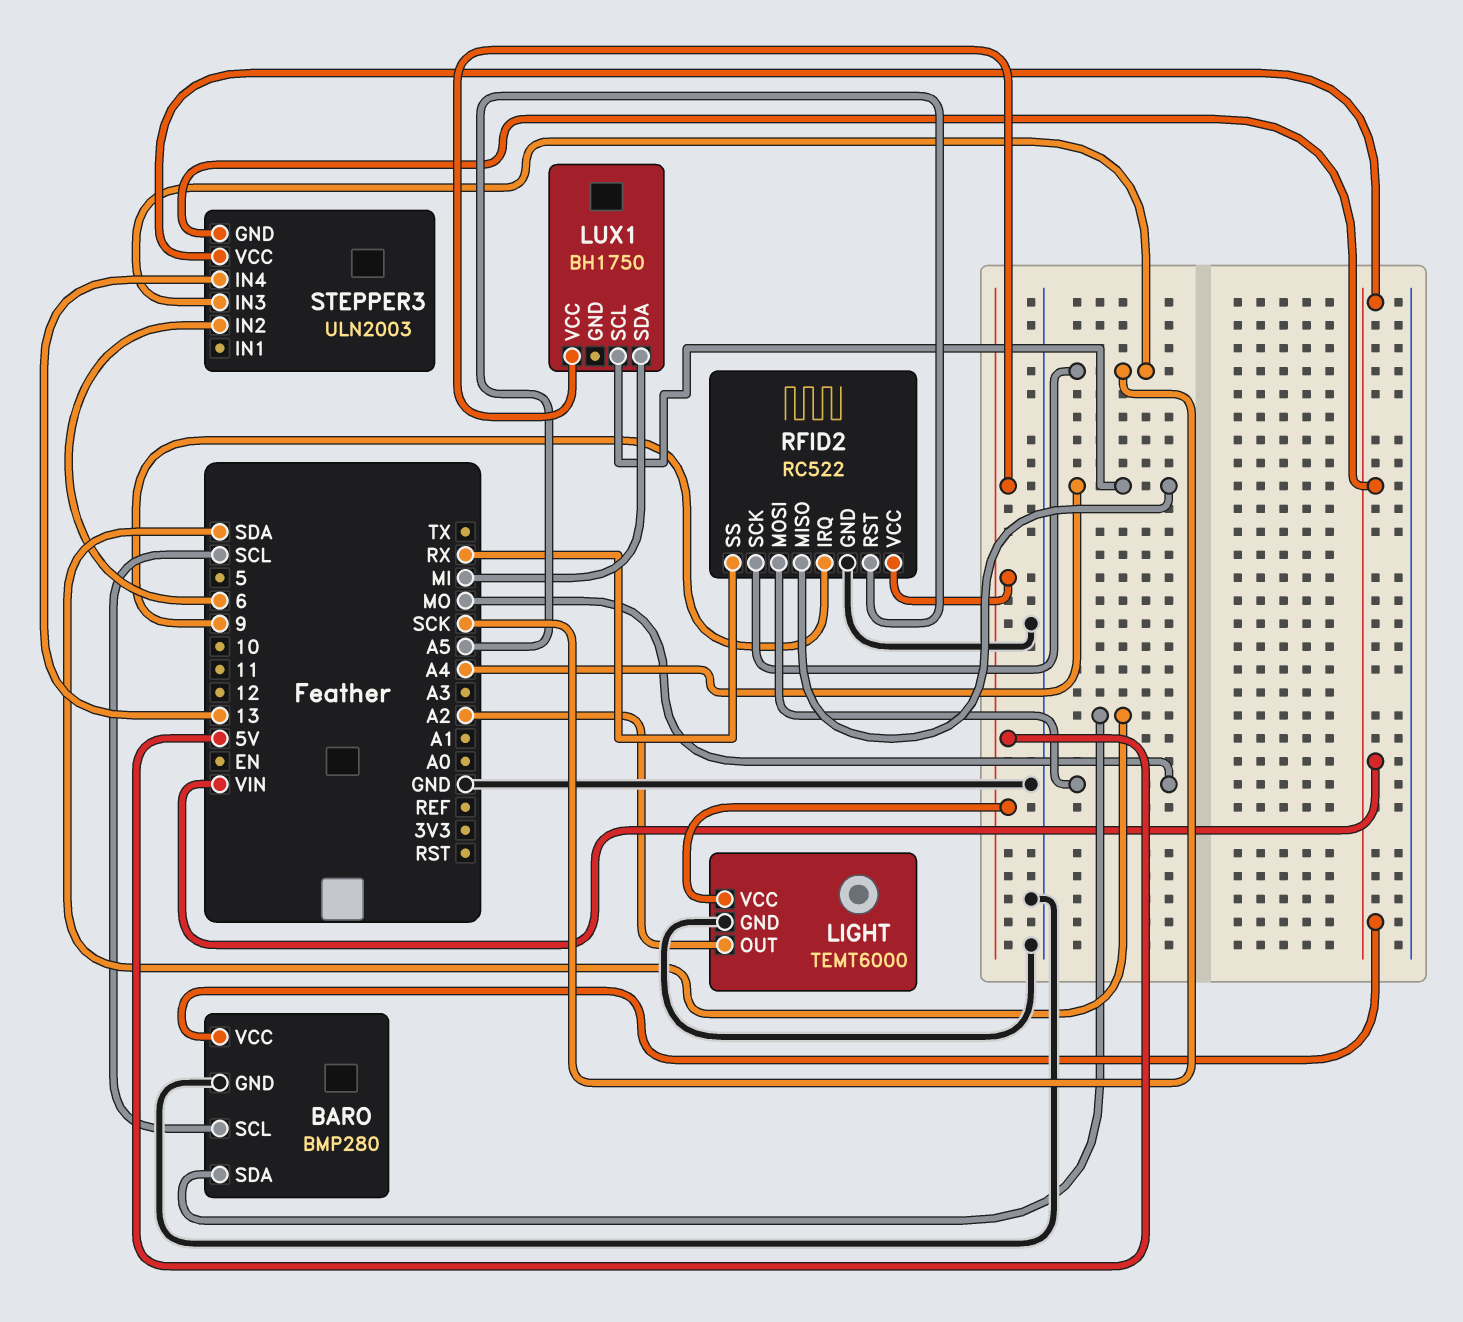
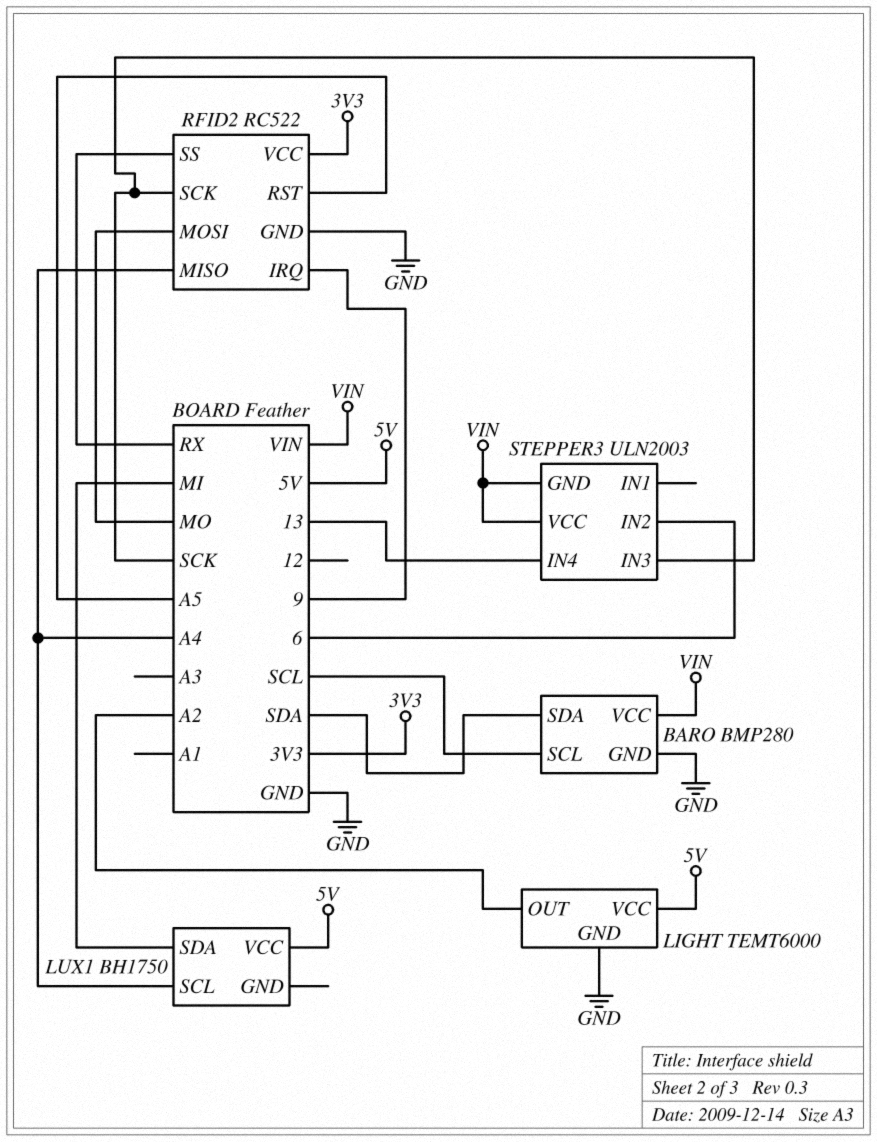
RFID2 pin VCC: 5V -> 3V3

